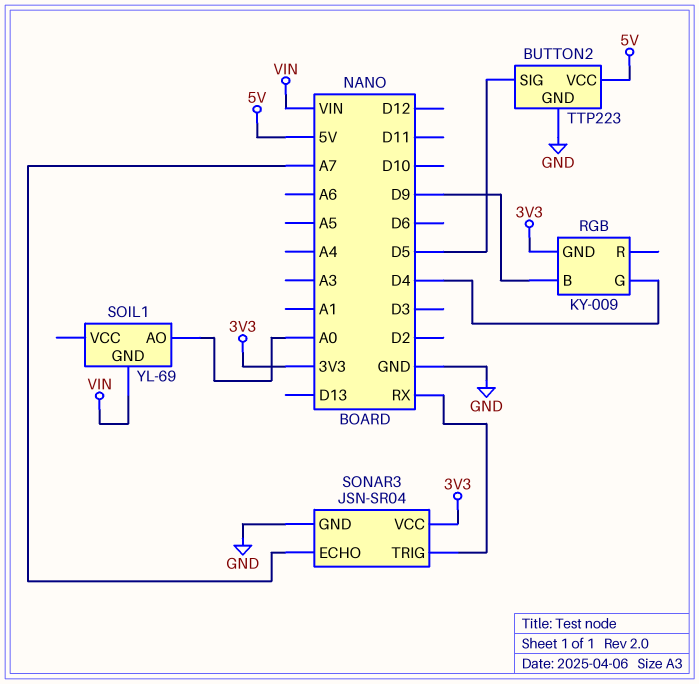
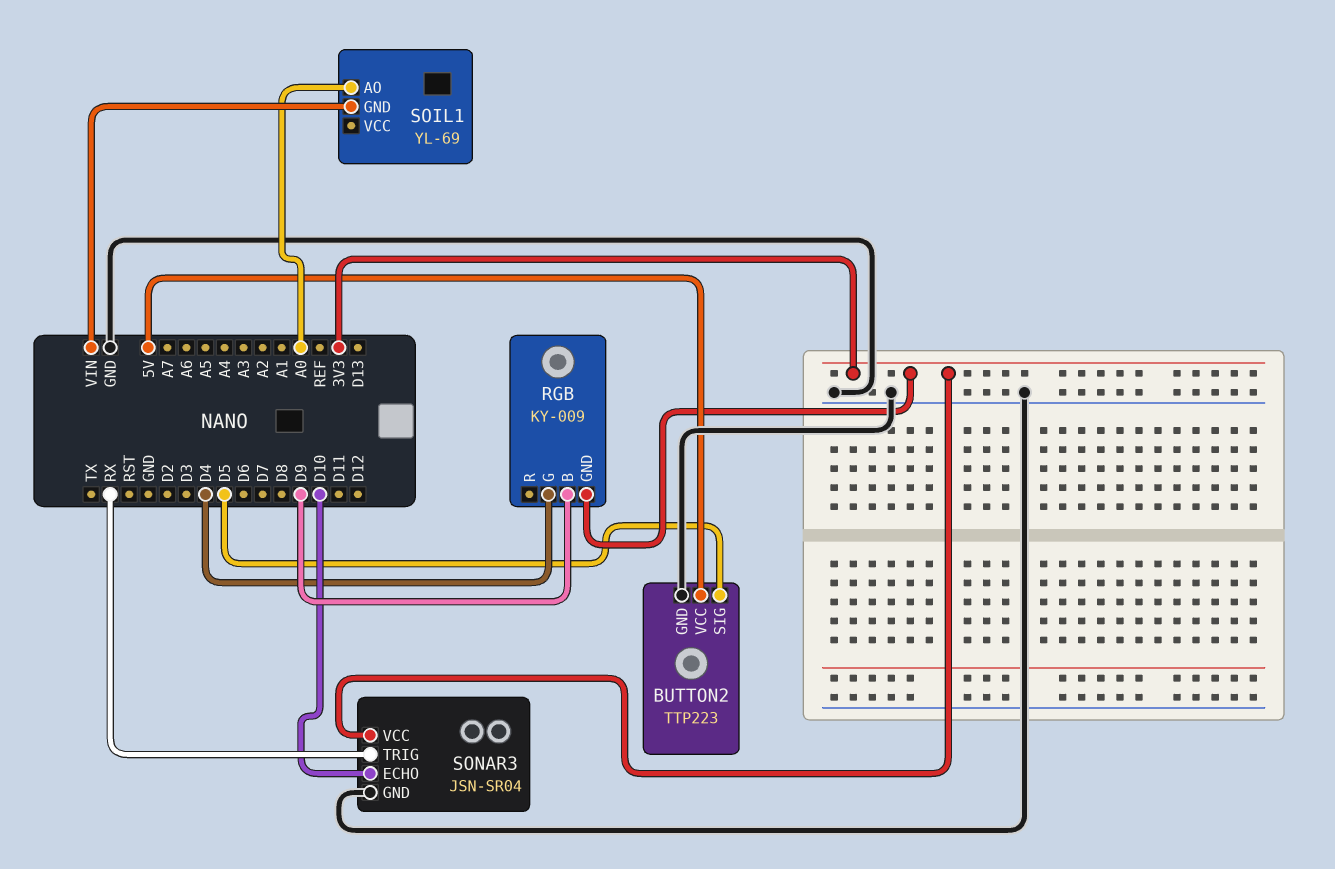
SONAR3 pin ECHO: A7 -> D10

